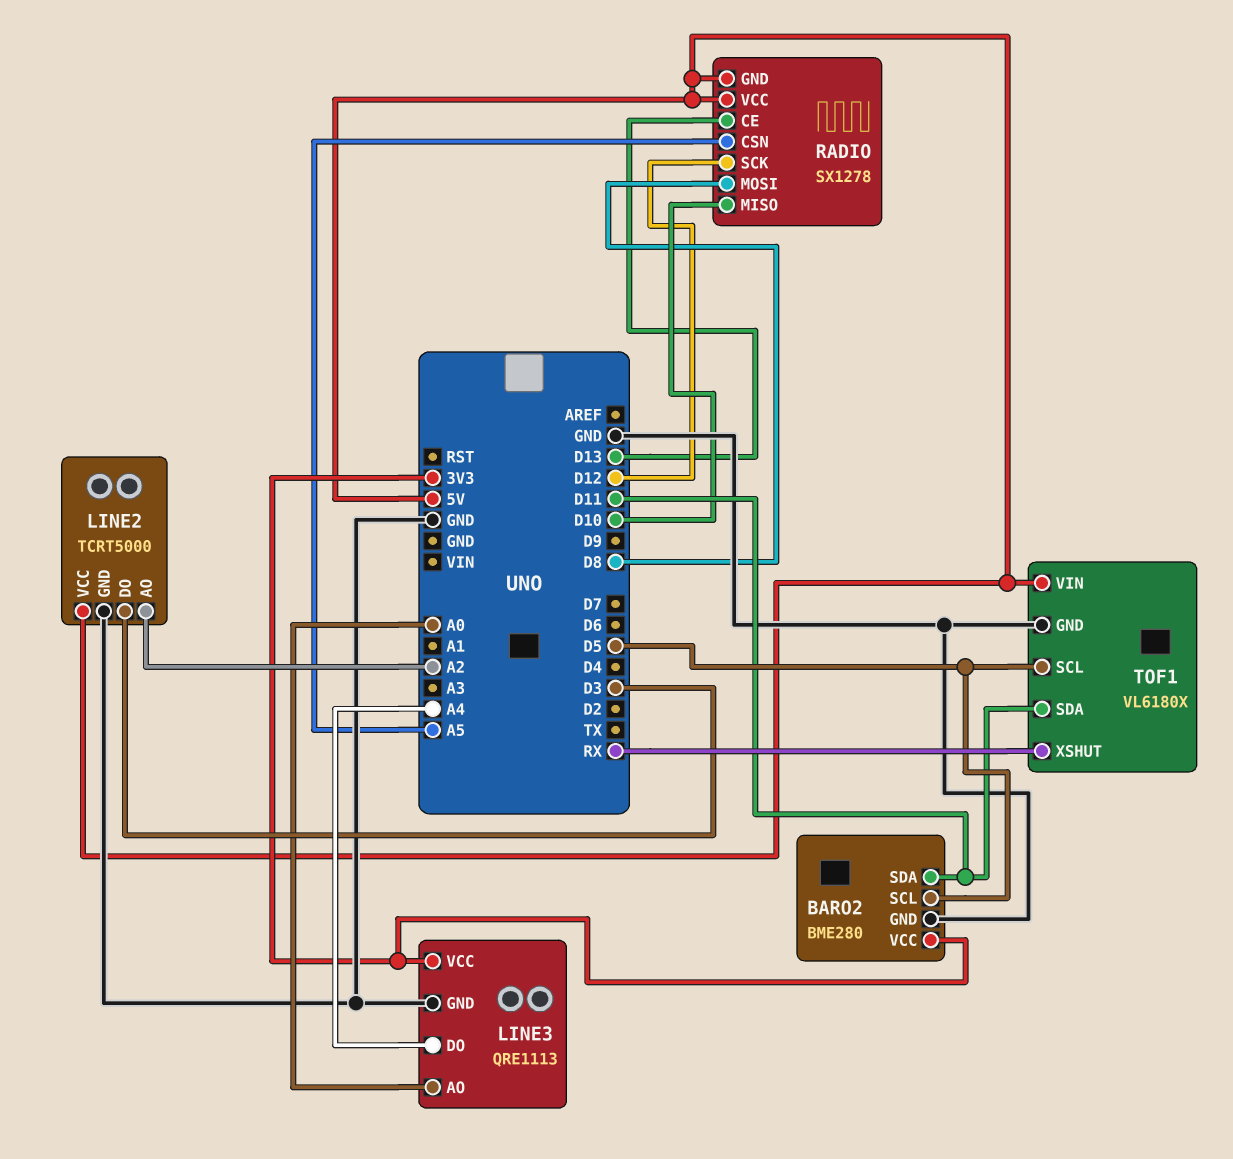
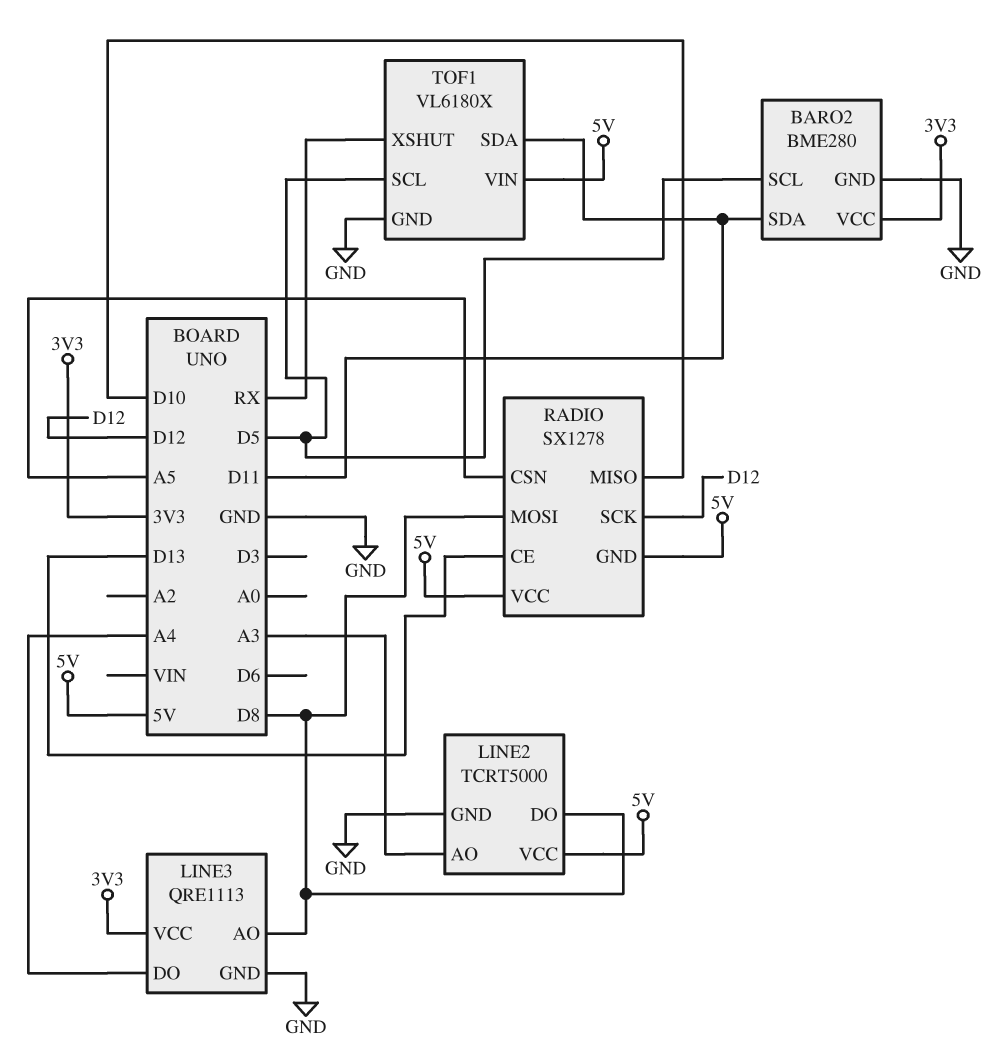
LINE2 pin AO: A2 -> A3
LINE2 pin DO: D3 -> D8
LINE3 pin AO: A0 -> D8

